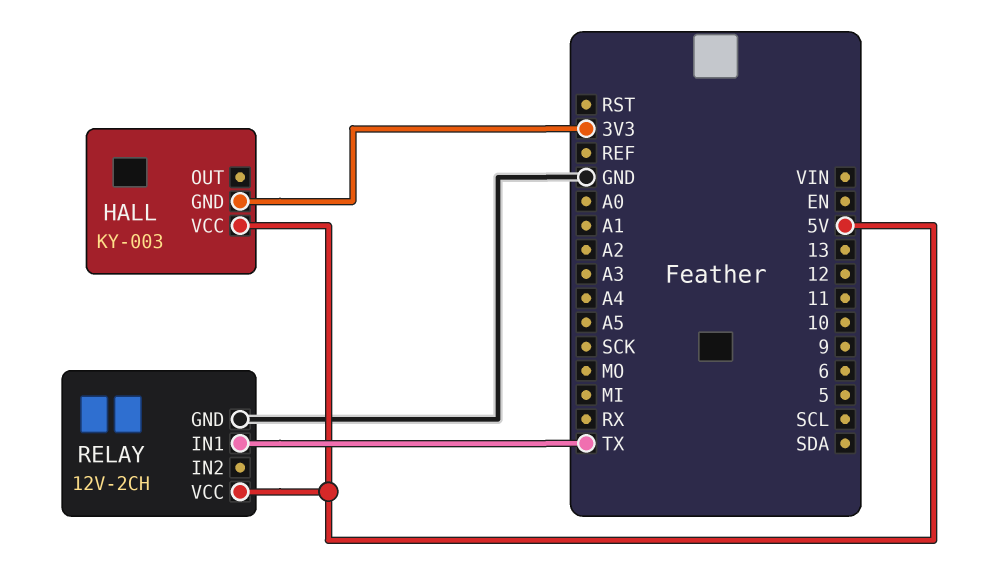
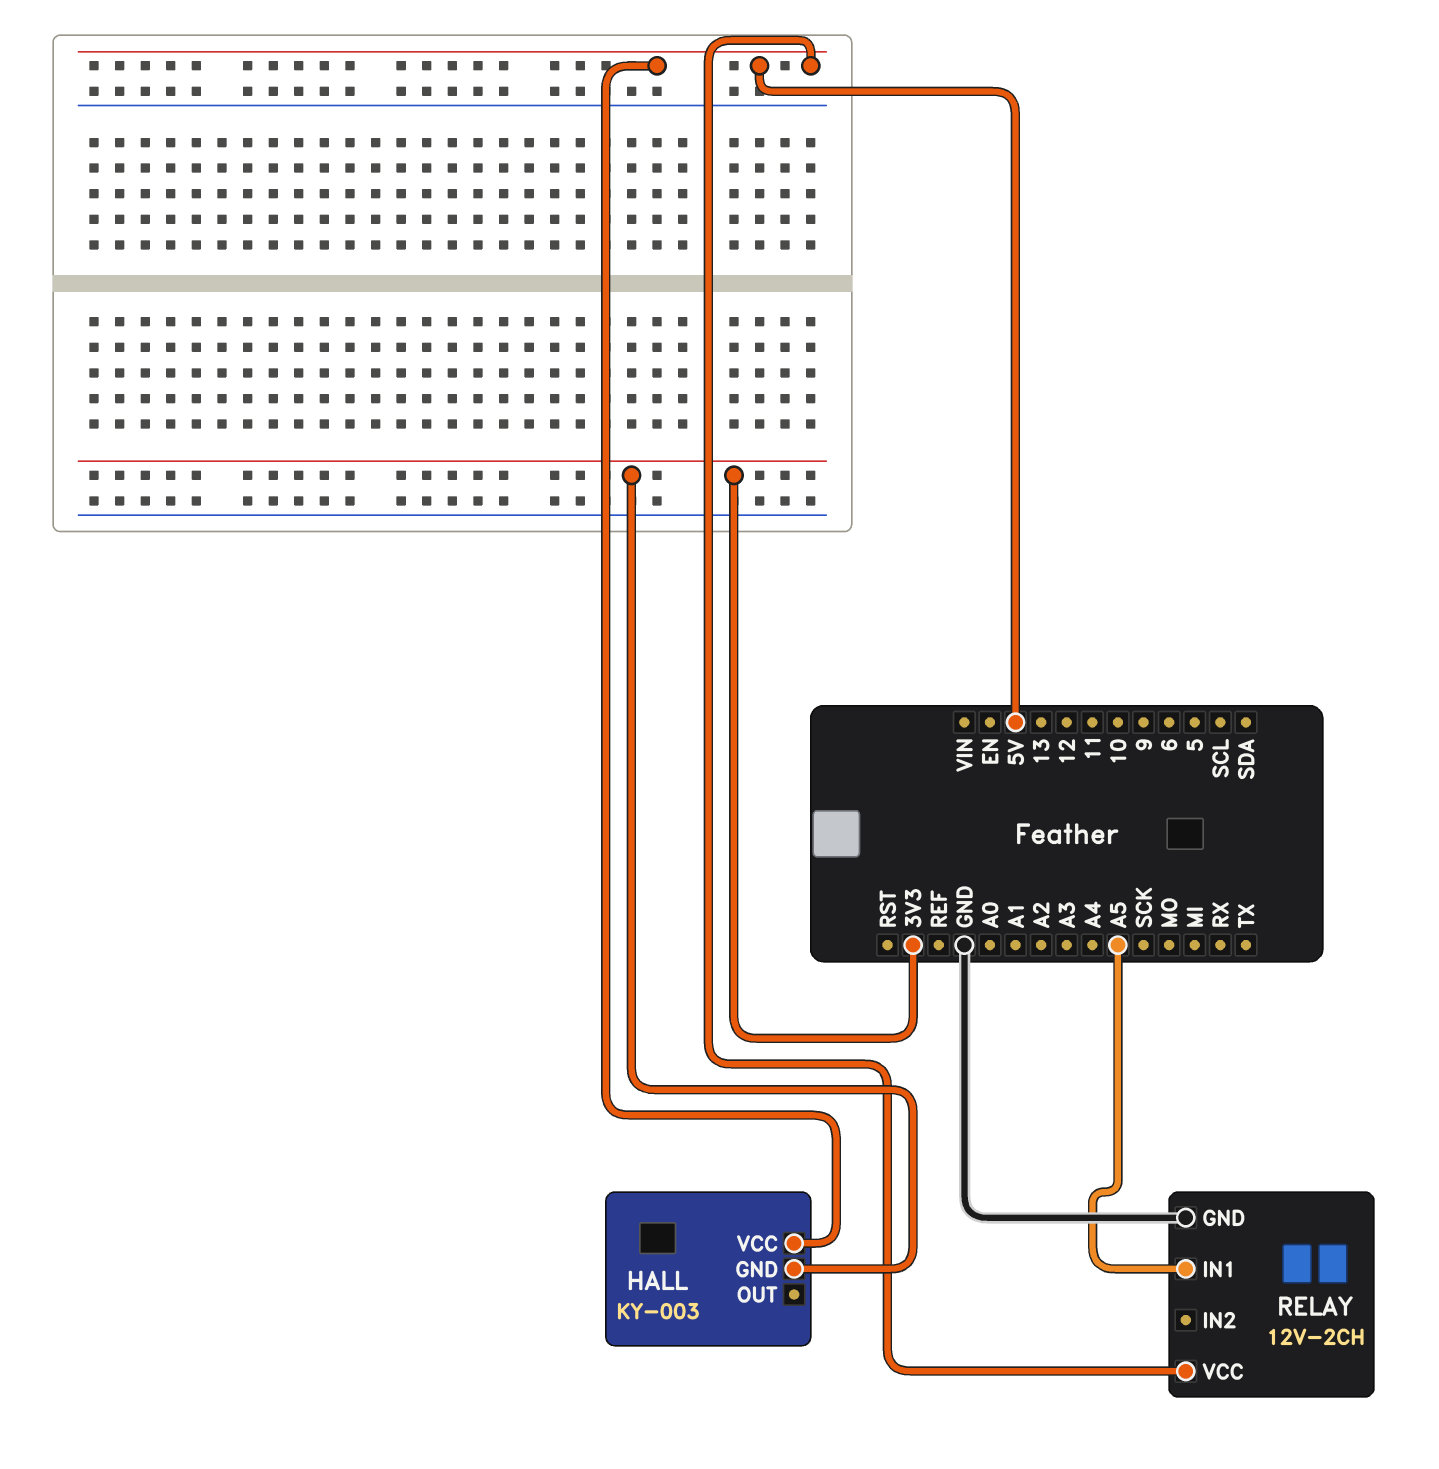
RELAY pin IN1: TX -> A5

